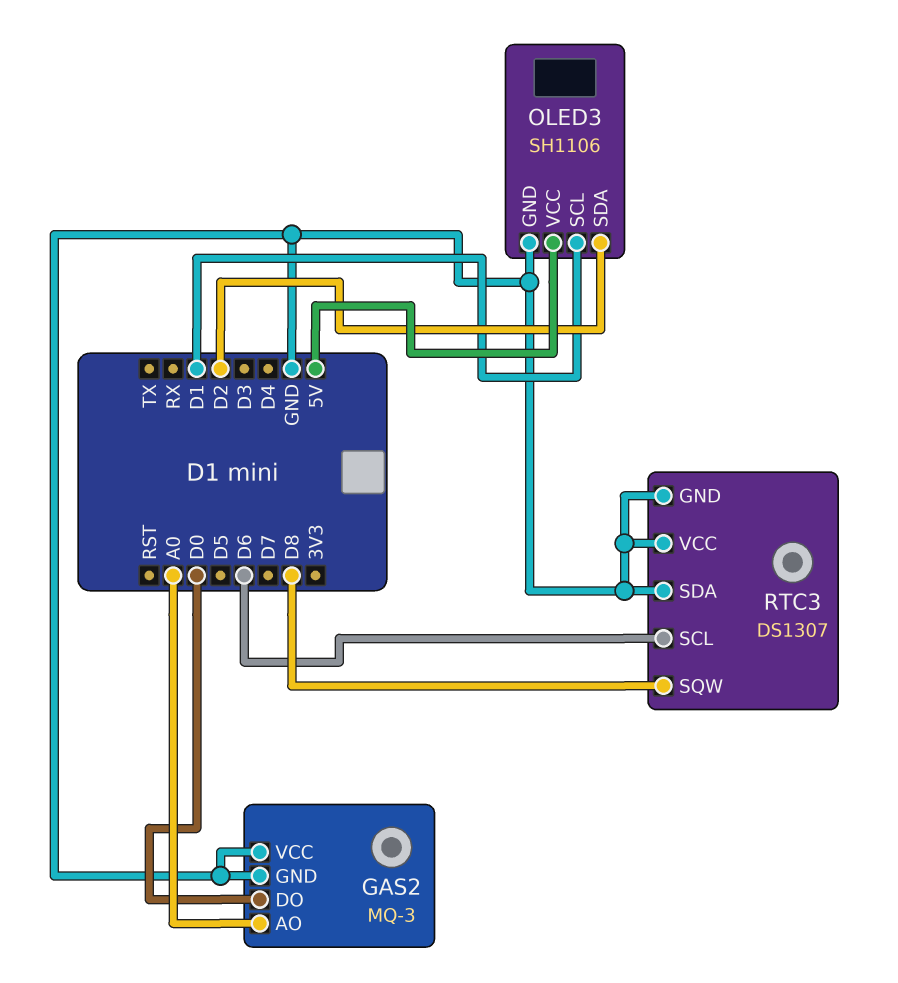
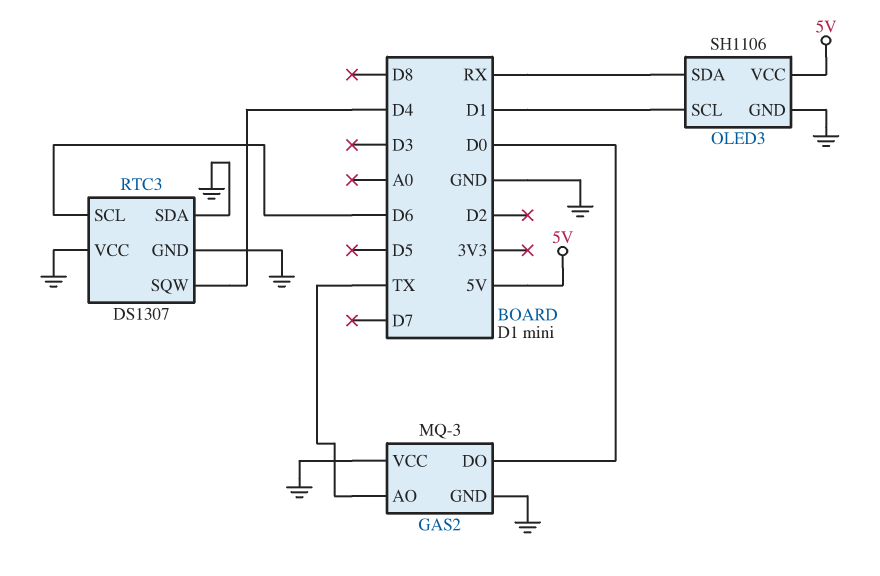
GAS2 pin AO: A0 -> TX
OLED3 pin SDA: D2 -> RX
RTC3 pin SQW: D8 -> D4

